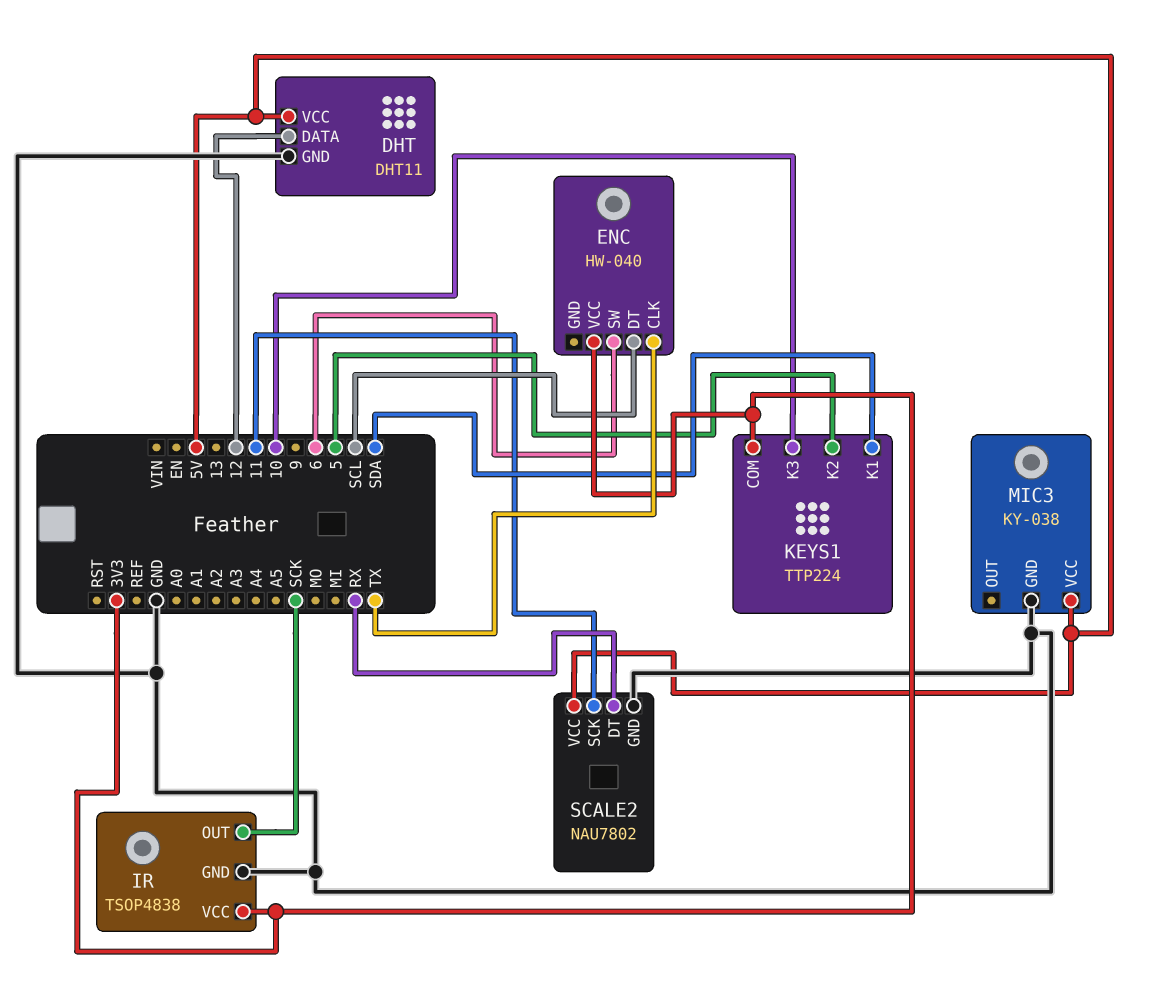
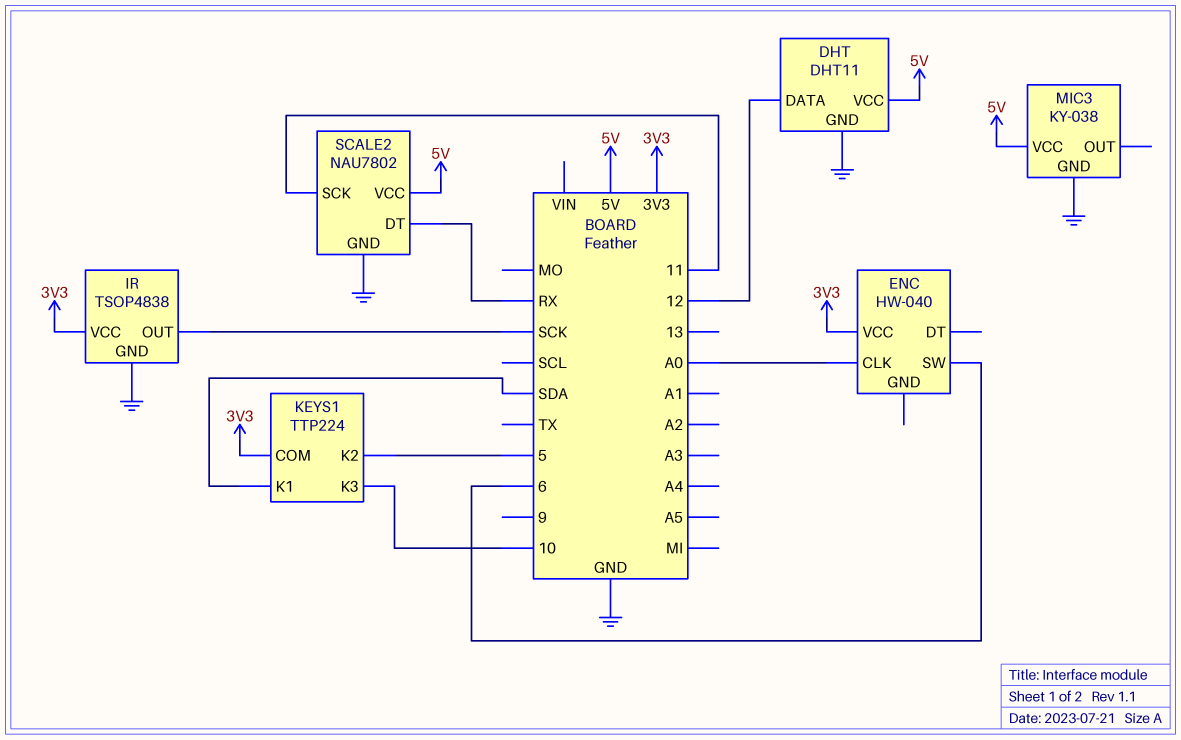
ENC pin CLK: TX -> A0
ENC pin DT: SCL -> none

